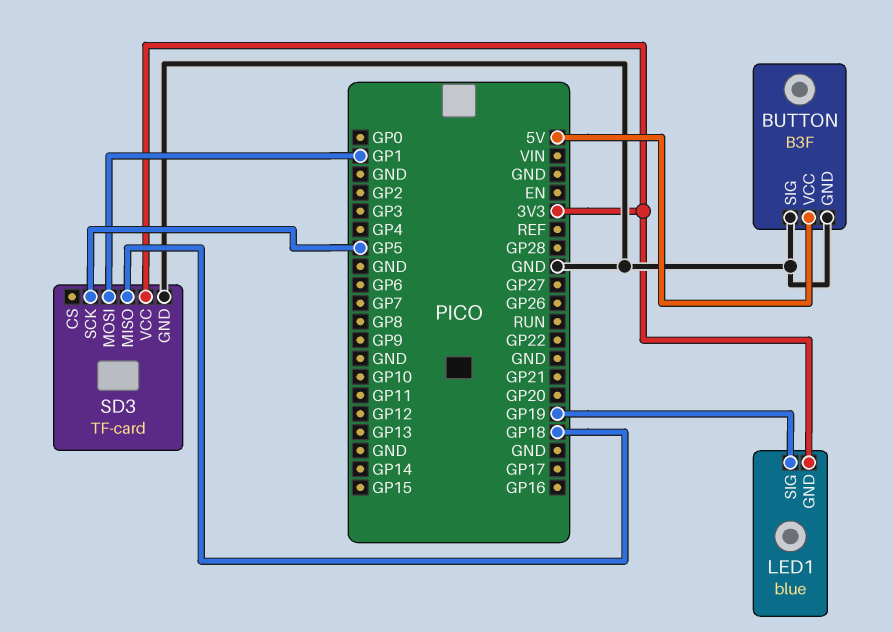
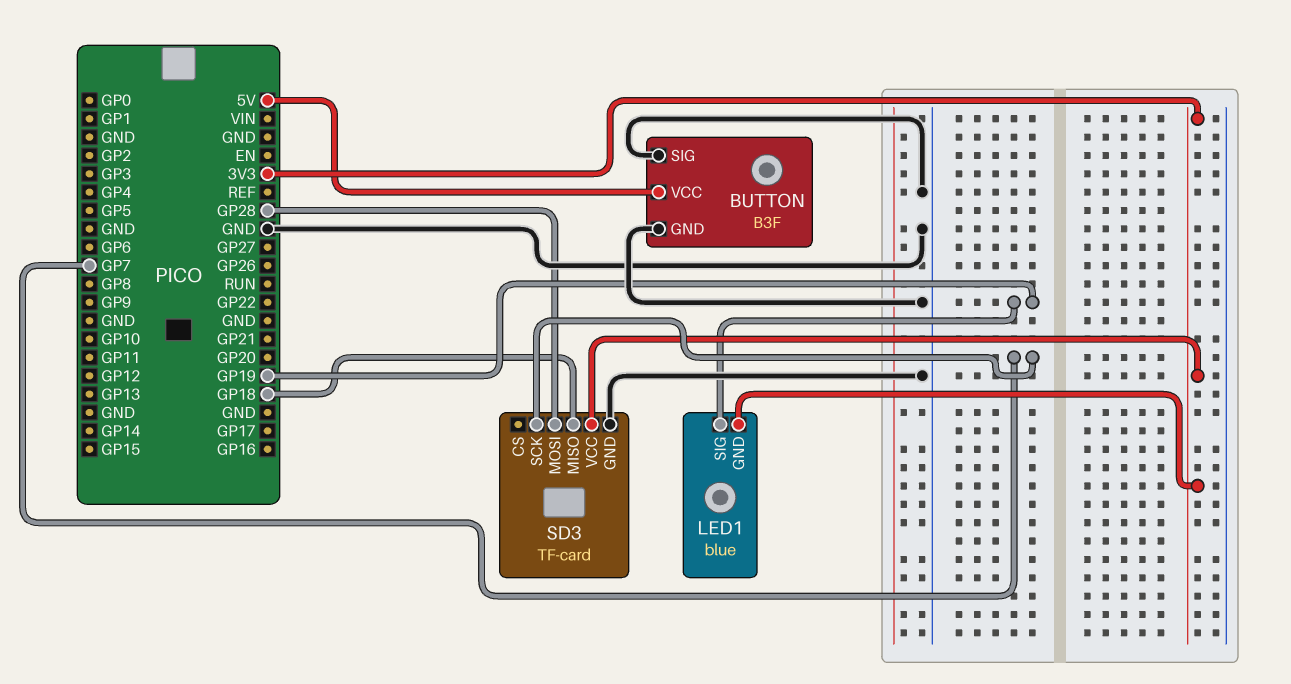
SD3 pin MOSI: GP1 -> GP28
SD3 pin SCK: GP5 -> GP7

